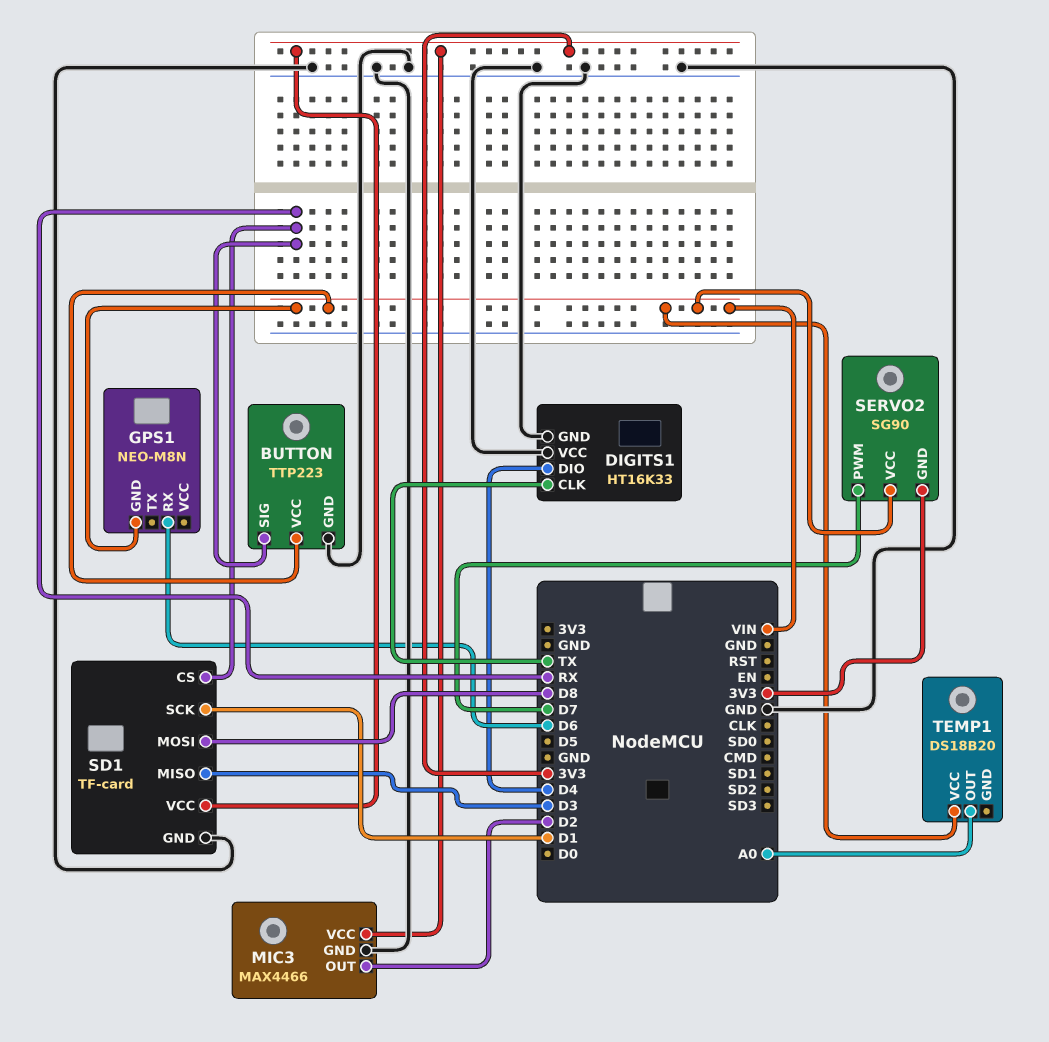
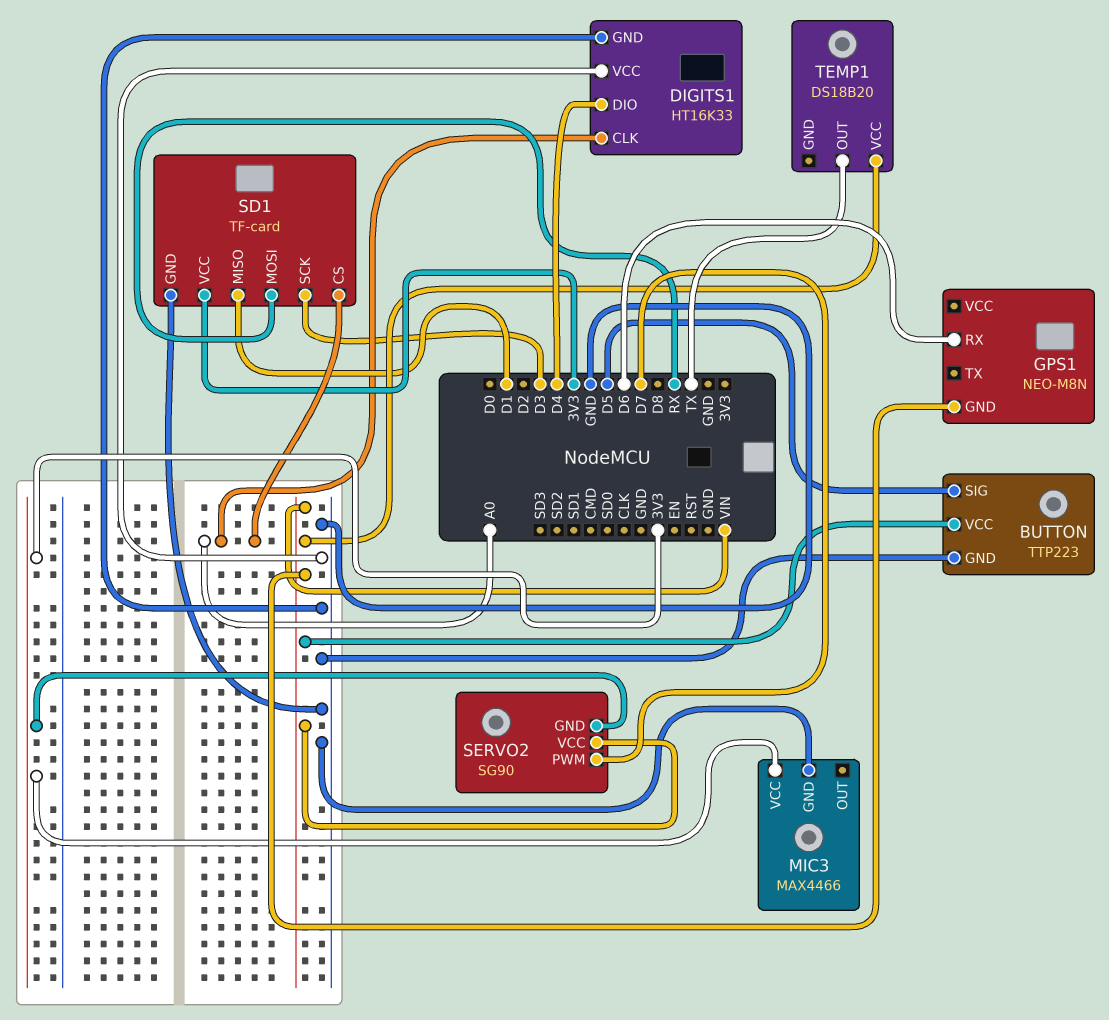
BUTTON pin SIG: RX -> D5
DIGITS1 pin CLK: TX -> A0
MIC3 pin OUT: D2 -> none
SD1 pin CS: RX -> A0
SD1 pin MISO: D3 -> D1
SD1 pin MOSI: D8 -> RX
SD1 pin SCK: D1 -> D3
TEMP1 pin OUT: A0 -> TX

